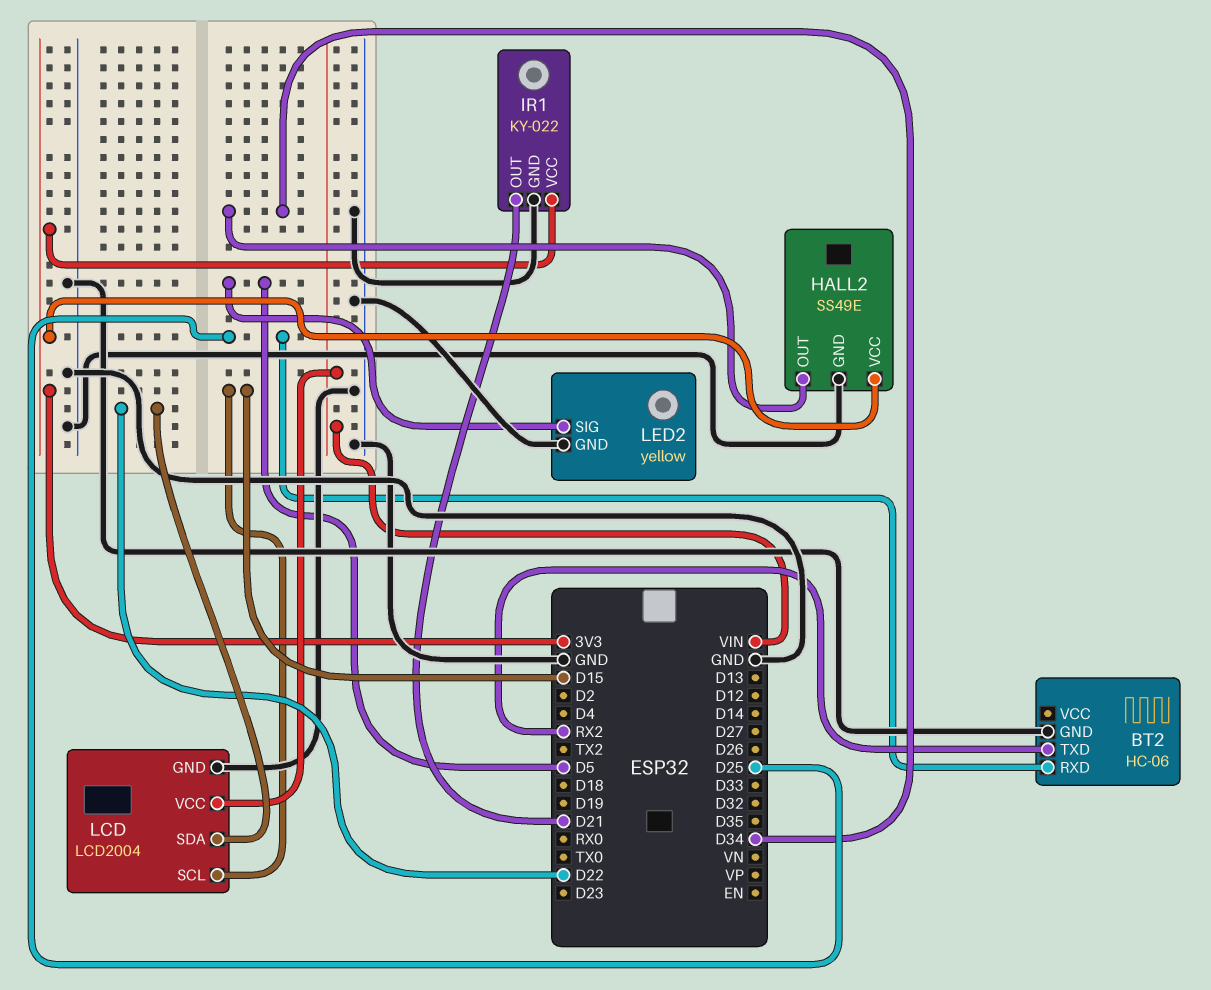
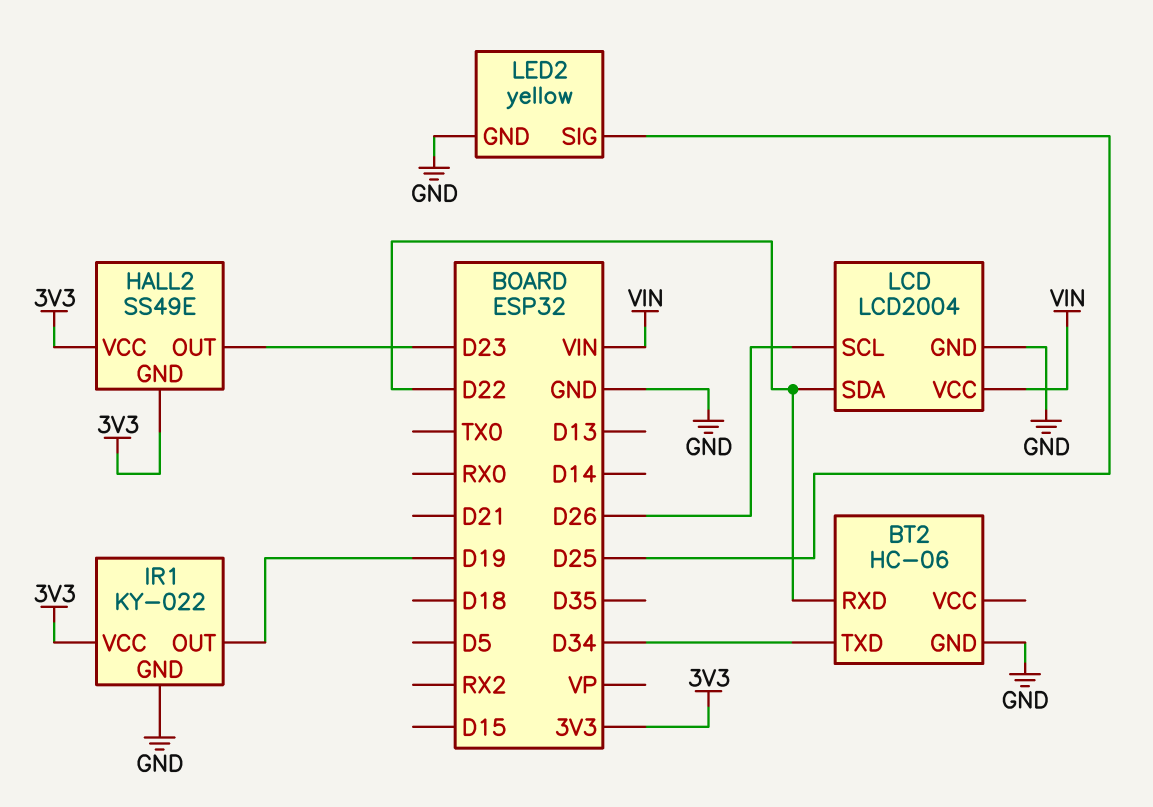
BT2 pin RXD: D25 -> D22
BT2 pin TXD: RX2 -> D34
HALL2 pin GND: GND -> 3V3
HALL2 pin OUT: D34 -> D23
IR1 pin OUT: D21 -> D19
LCD pin SCL: D15 -> D26
LED2 pin SIG: D5 -> D25

